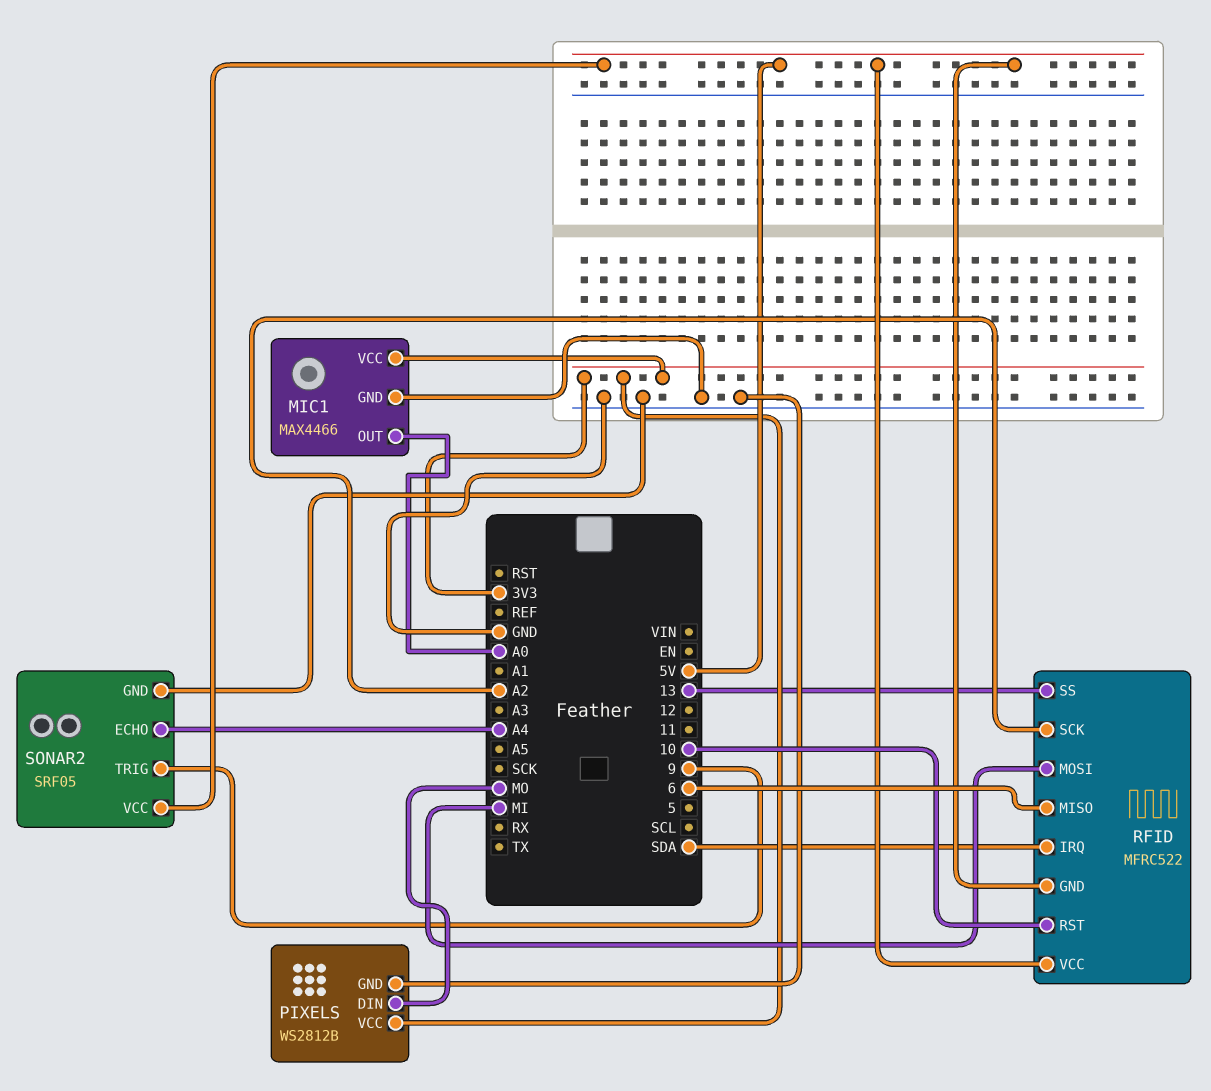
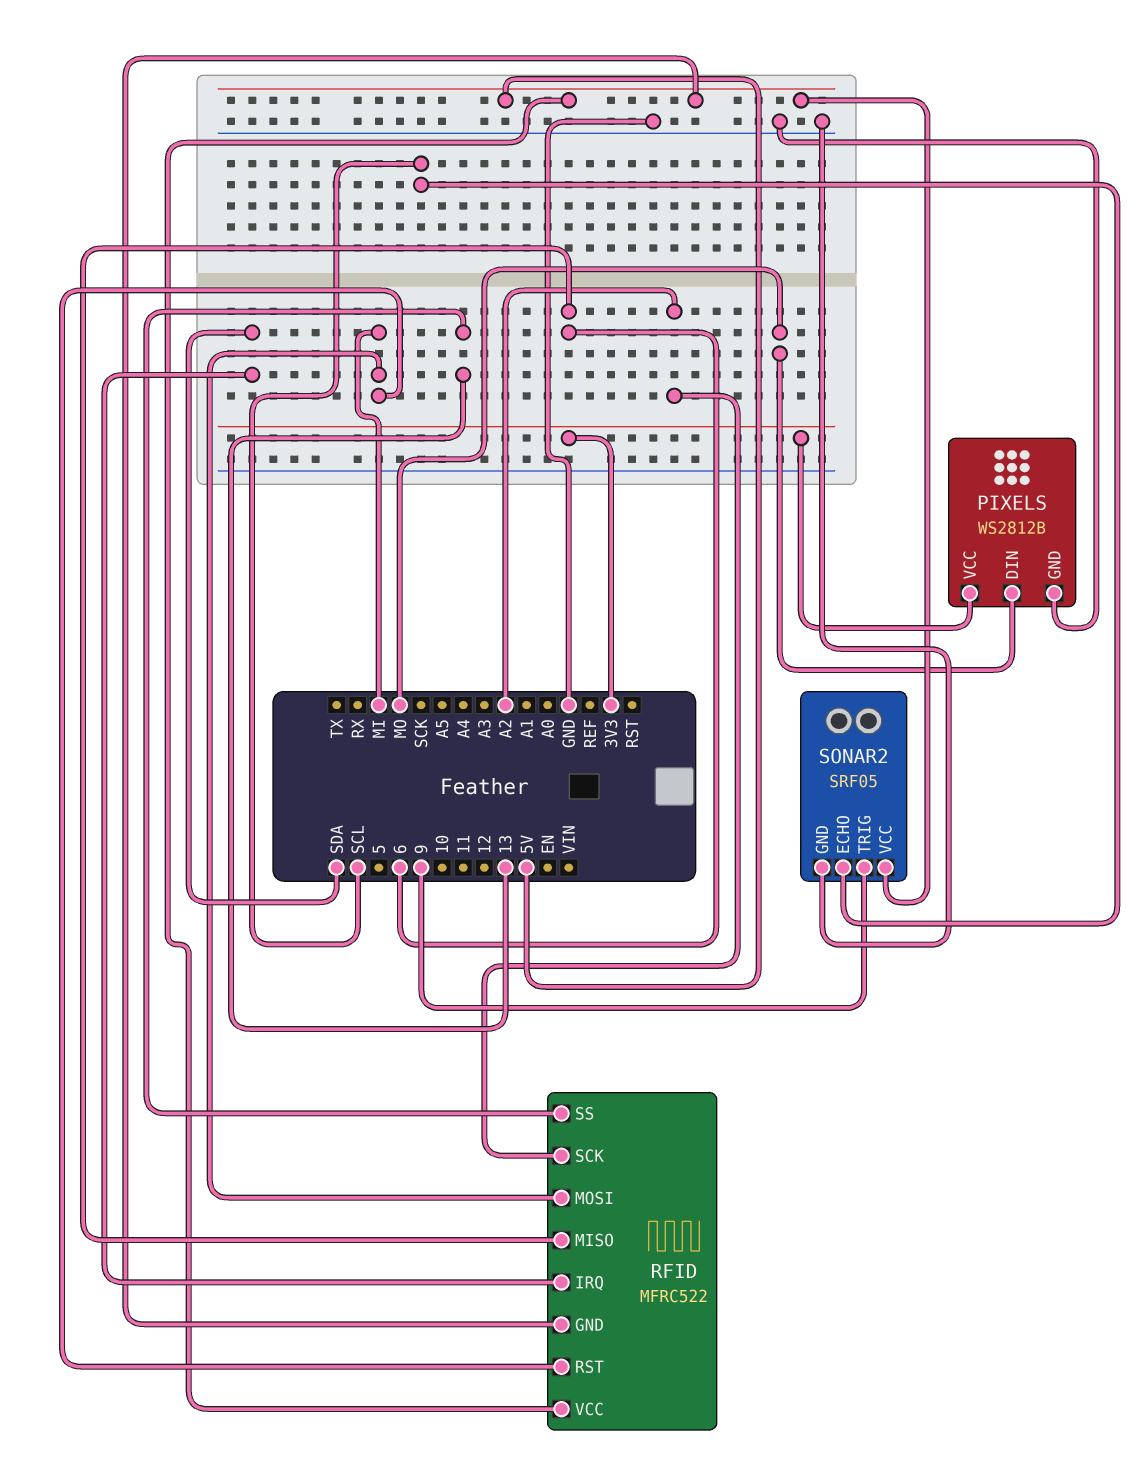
MIC1: MAX4466 -> none
MIC1 pin GND: GND -> none
MIC1 pin OUT: A0 -> none
MIC1 pin VCC: 3V3 -> none
RFID pin RST: 10 -> MI
SONAR2 pin ECHO: A4 -> SCL

